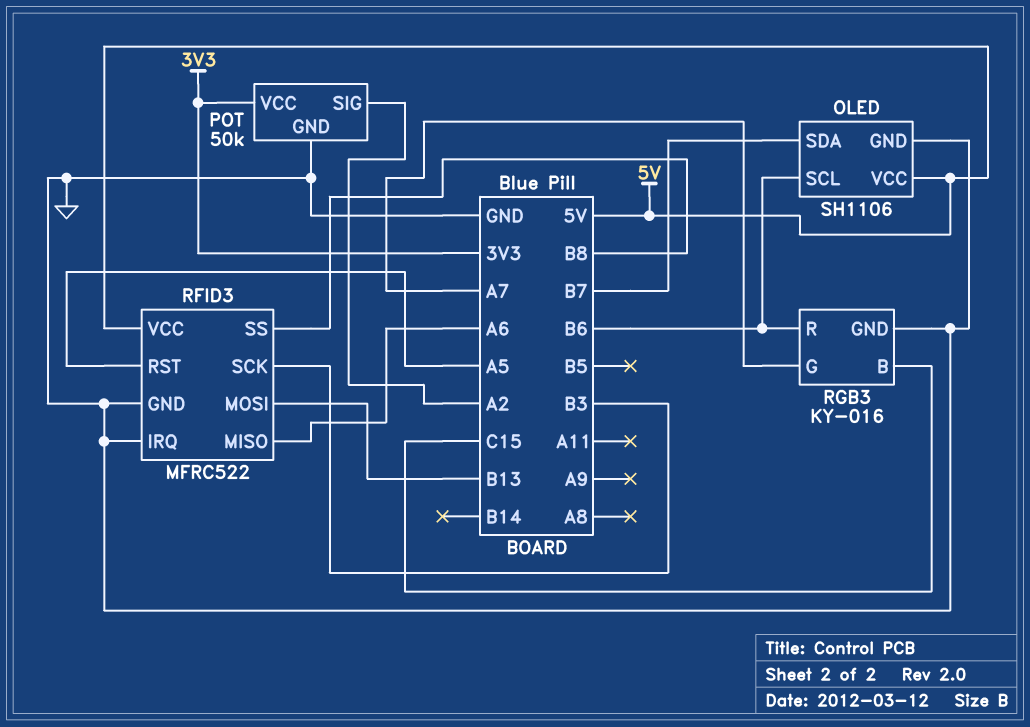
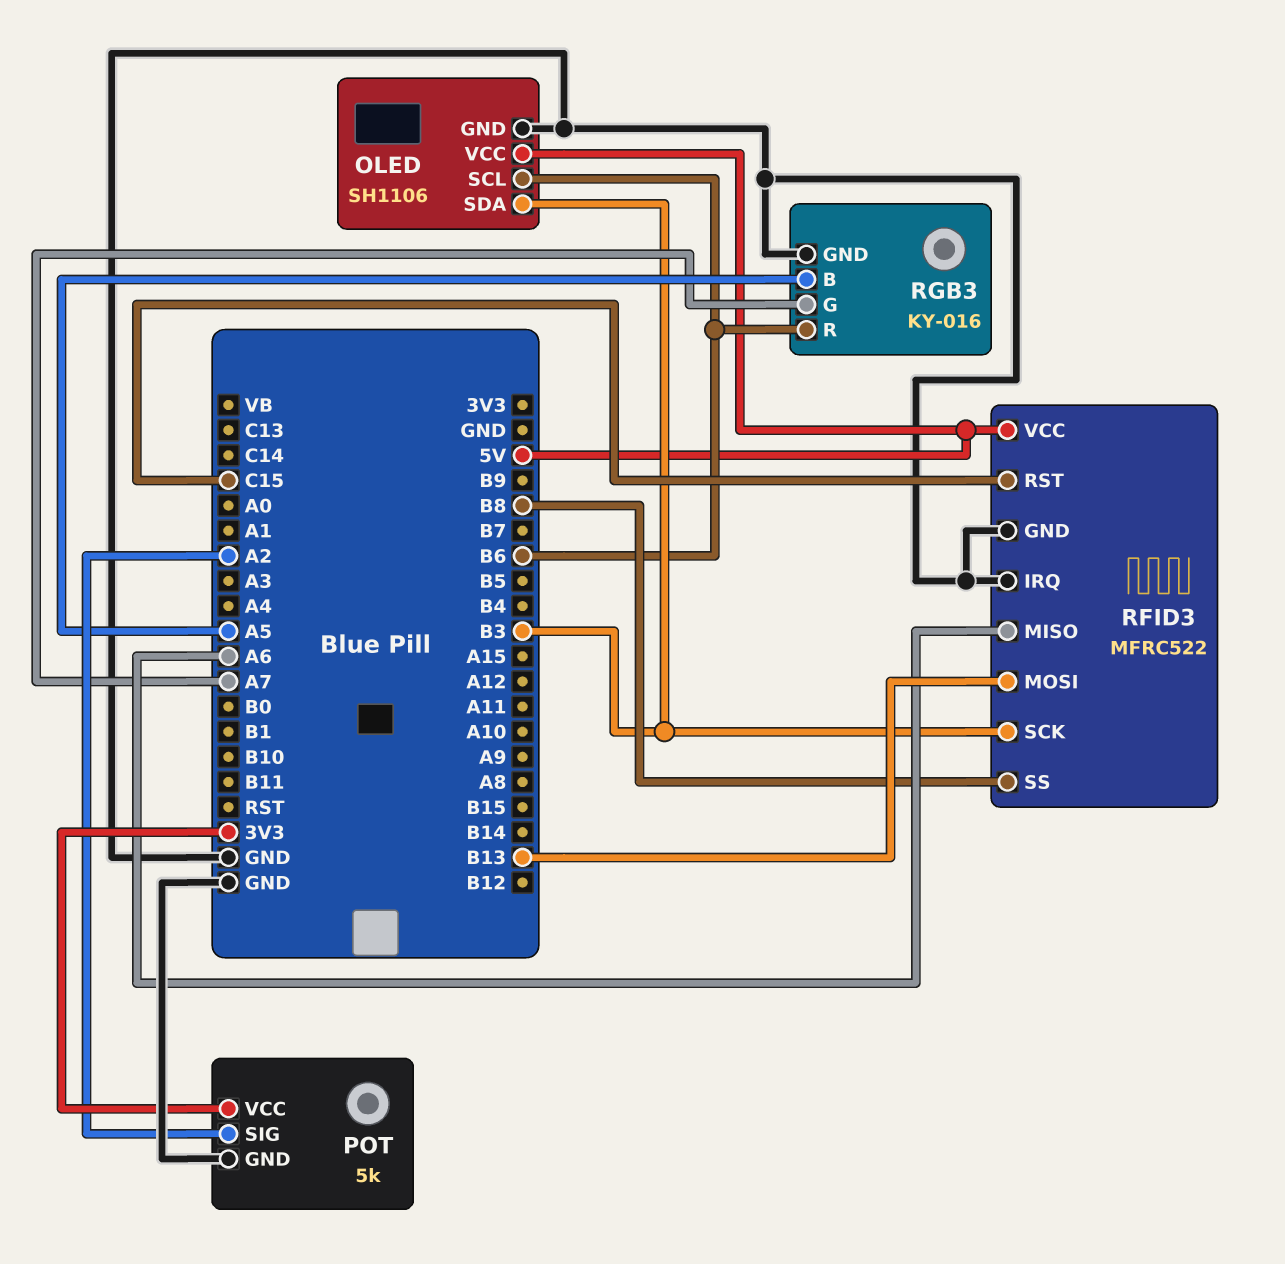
OLED pin SDA: B7 -> B3
POT: 50k -> 5k
RFID3 pin RST: A5 -> C15
RGB3 pin B: C15 -> A5

